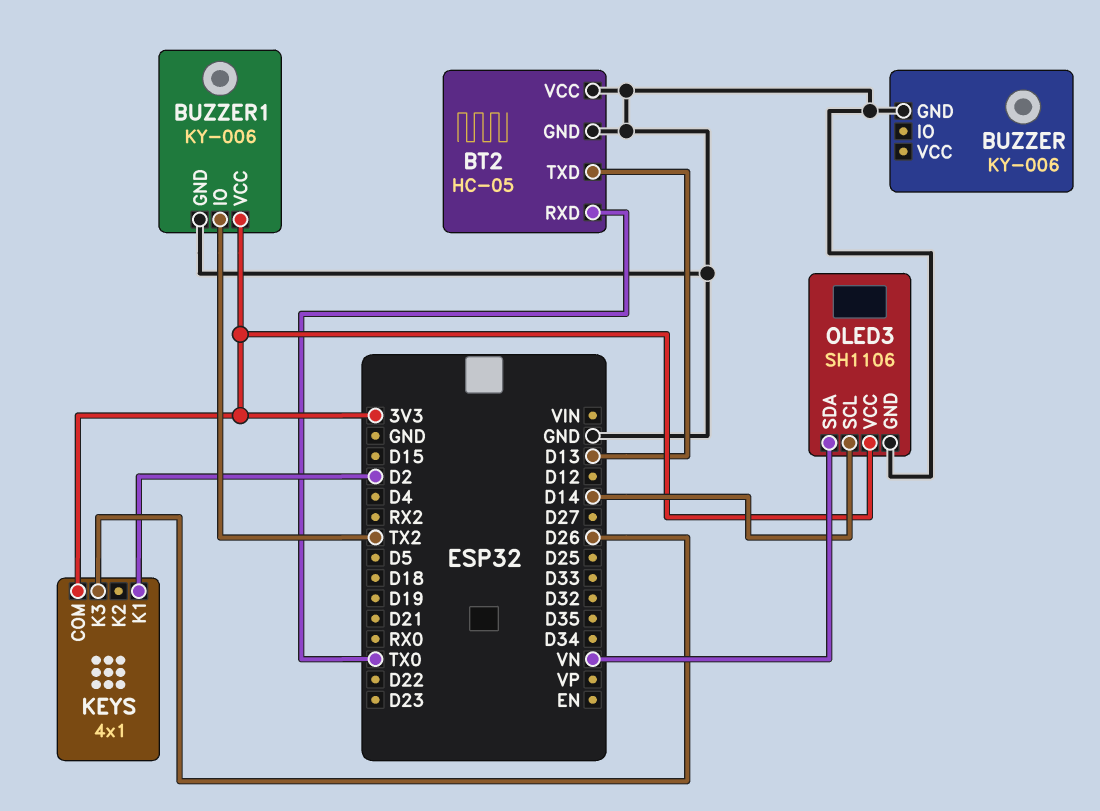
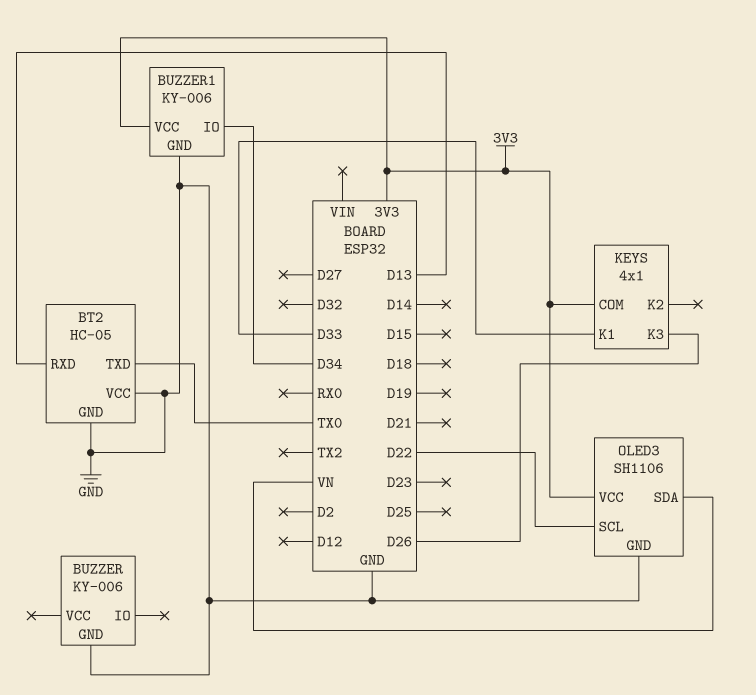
BT2 pin RXD: TX0 -> D13
BT2 pin TXD: D13 -> TX0
BUZZER1 pin IO: TX2 -> D34
KEYS pin K1: D2 -> D33
OLED3 pin SCL: D14 -> D22

